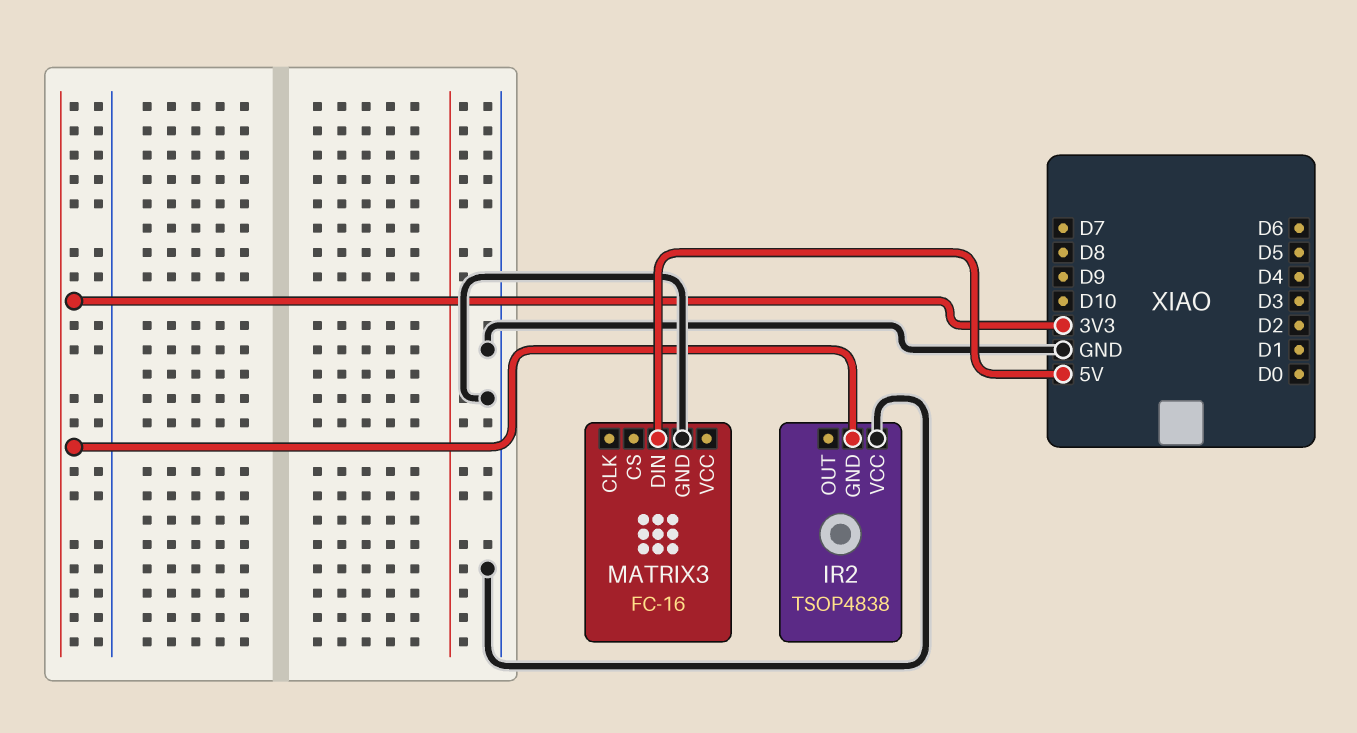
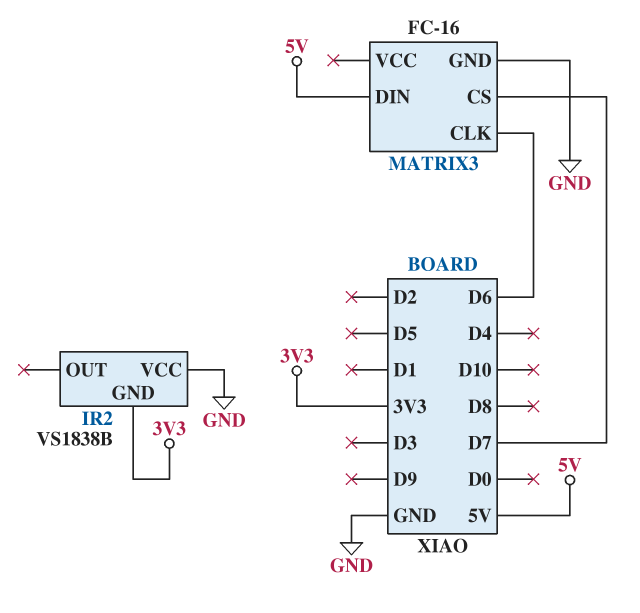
IR2: TSOP4838 -> VS1838B
MATRIX3 pin CLK: none -> D6
MATRIX3 pin CS: none -> D7

